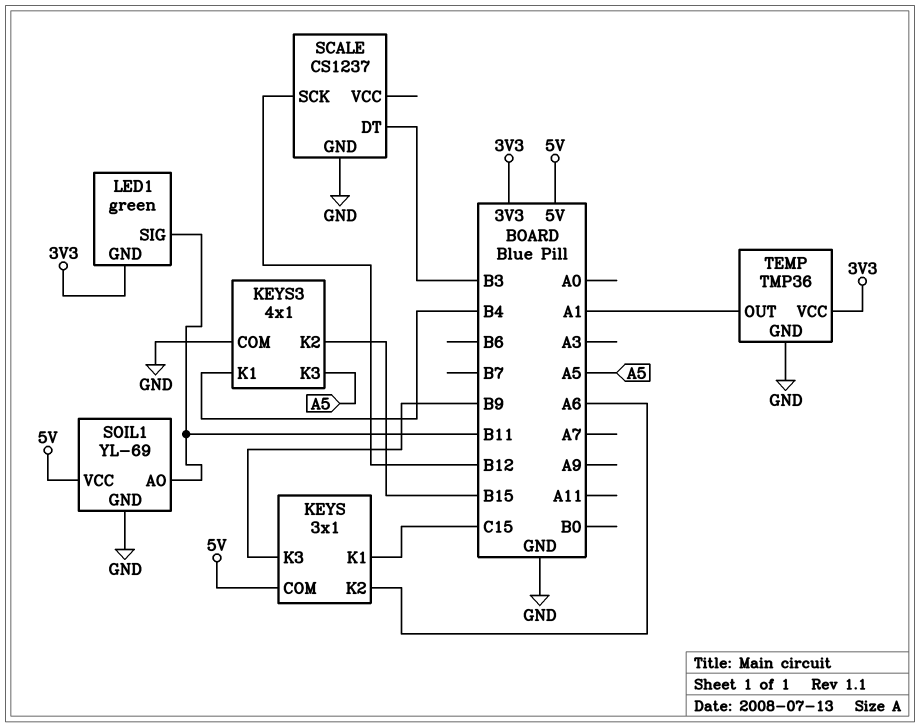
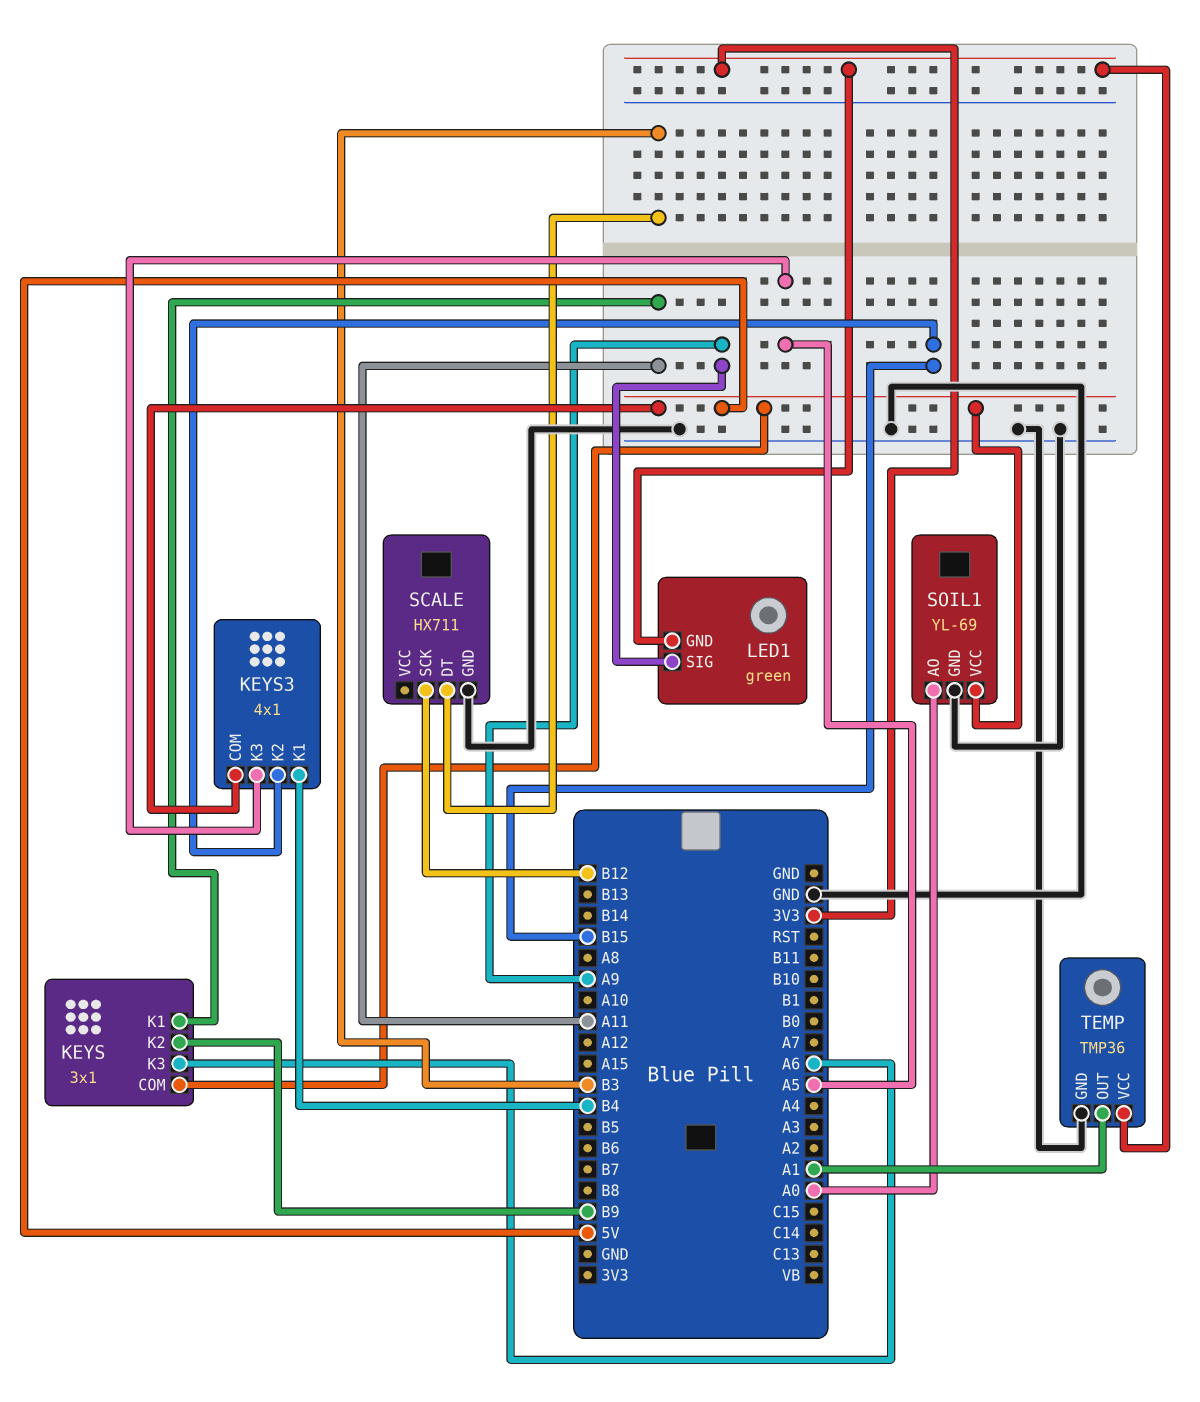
KEYS pin K1: C15 -> A11
KEYS pin K2: A6 -> B9
KEYS pin K3: B9 -> A6
KEYS3 pin COM: GND -> 5V
LED1 pin SIG: B11 -> A9
SCALE: CS1237 -> HX711
SOIL1 pin AO: B11 -> A0

